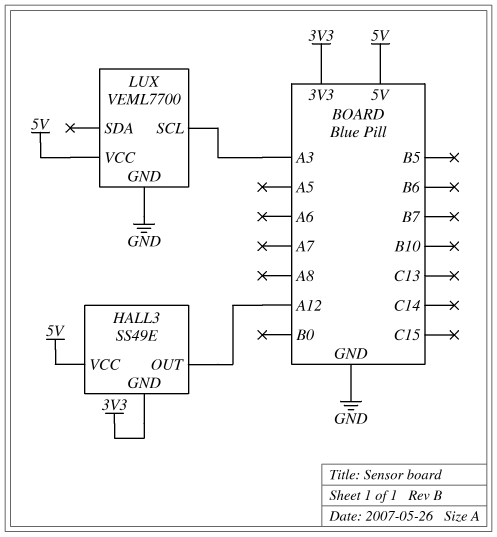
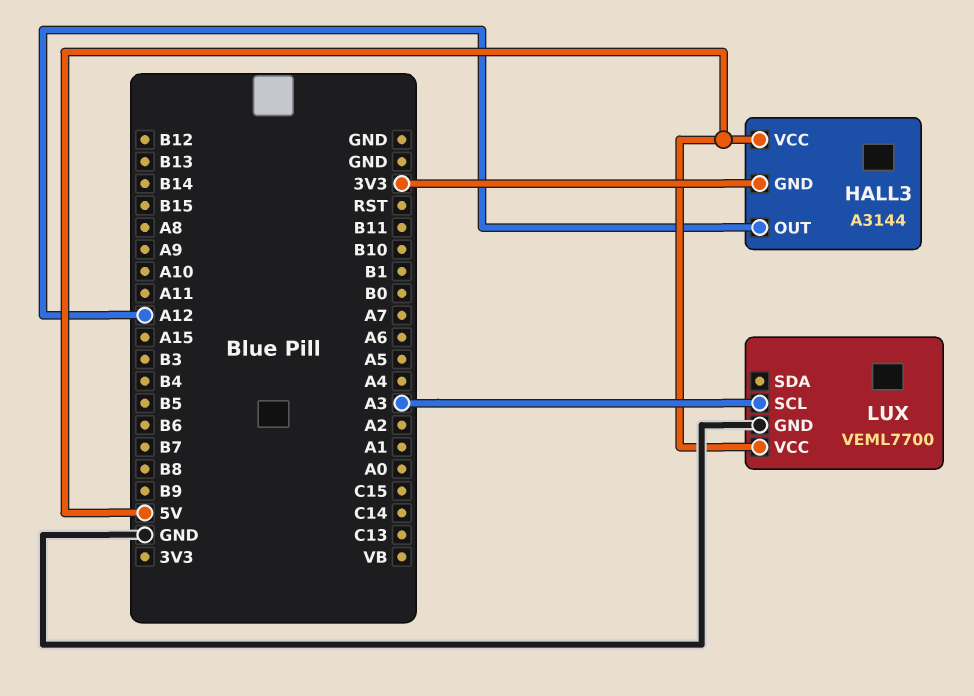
HALL3: SS49E -> A3144

